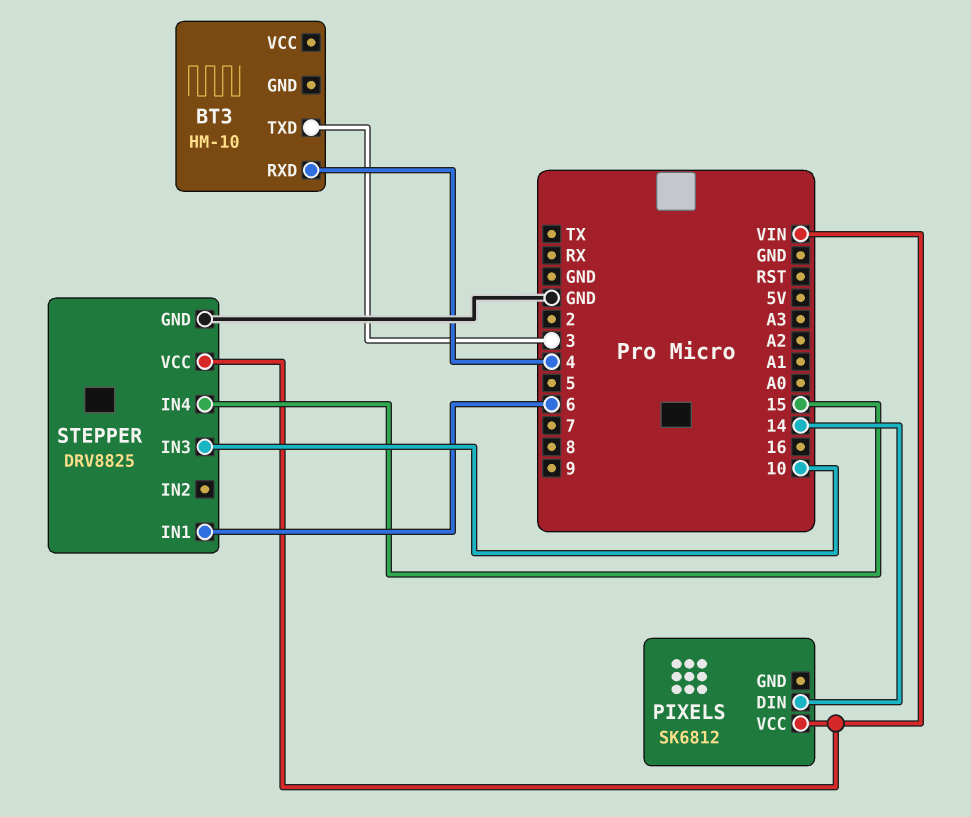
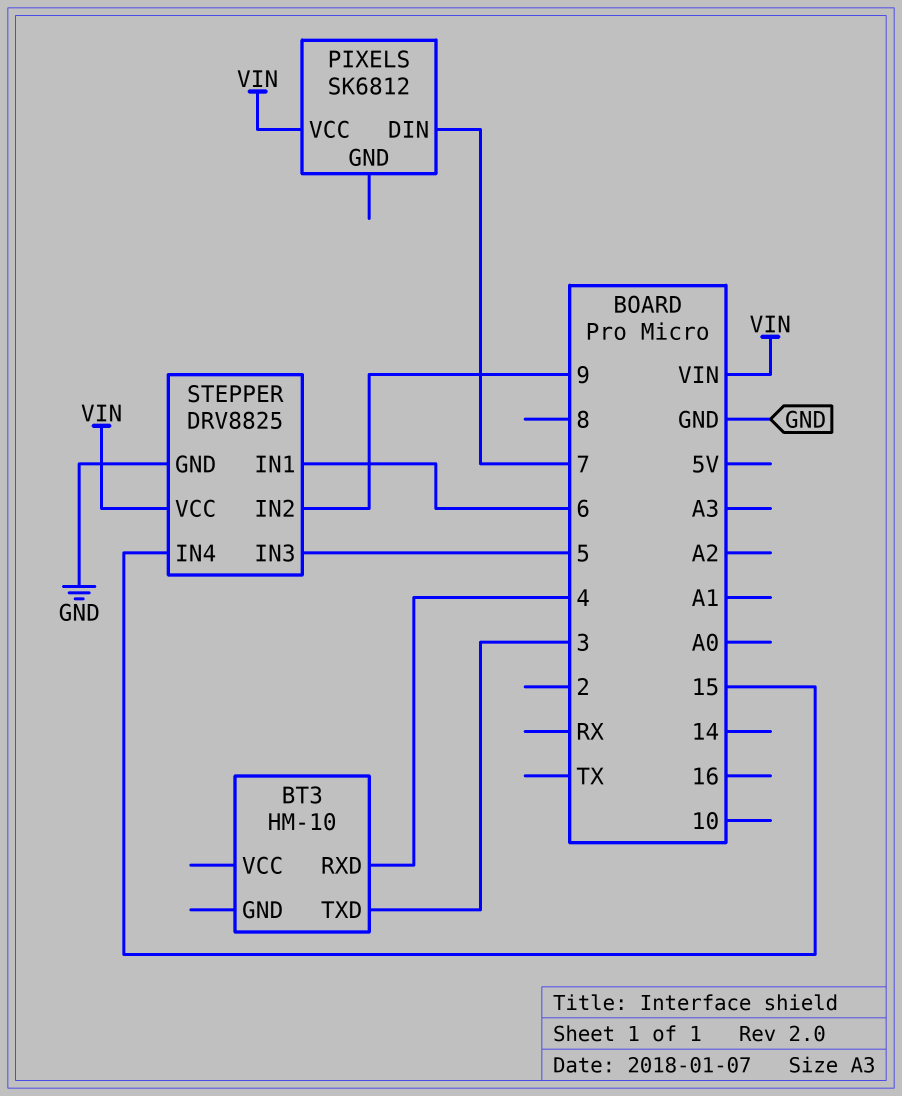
PIXELS pin DIN: 14 -> 7
STEPPER pin IN2: none -> 9
STEPPER pin IN3: 10 -> 5

